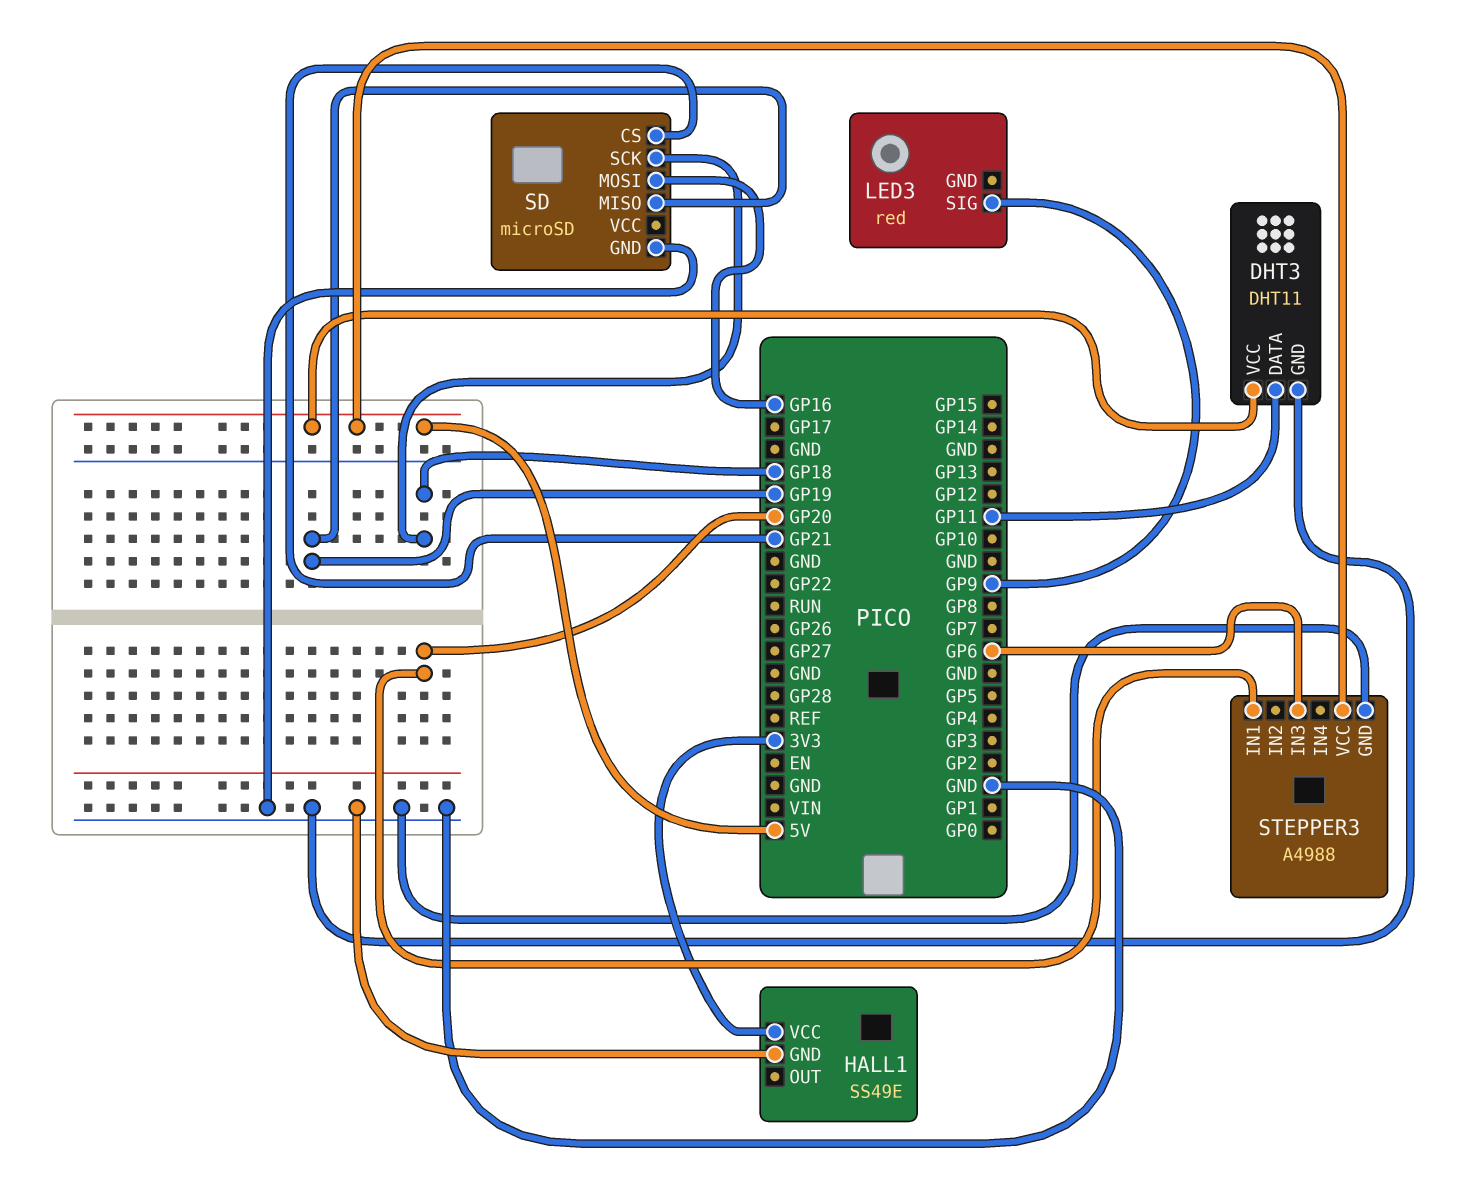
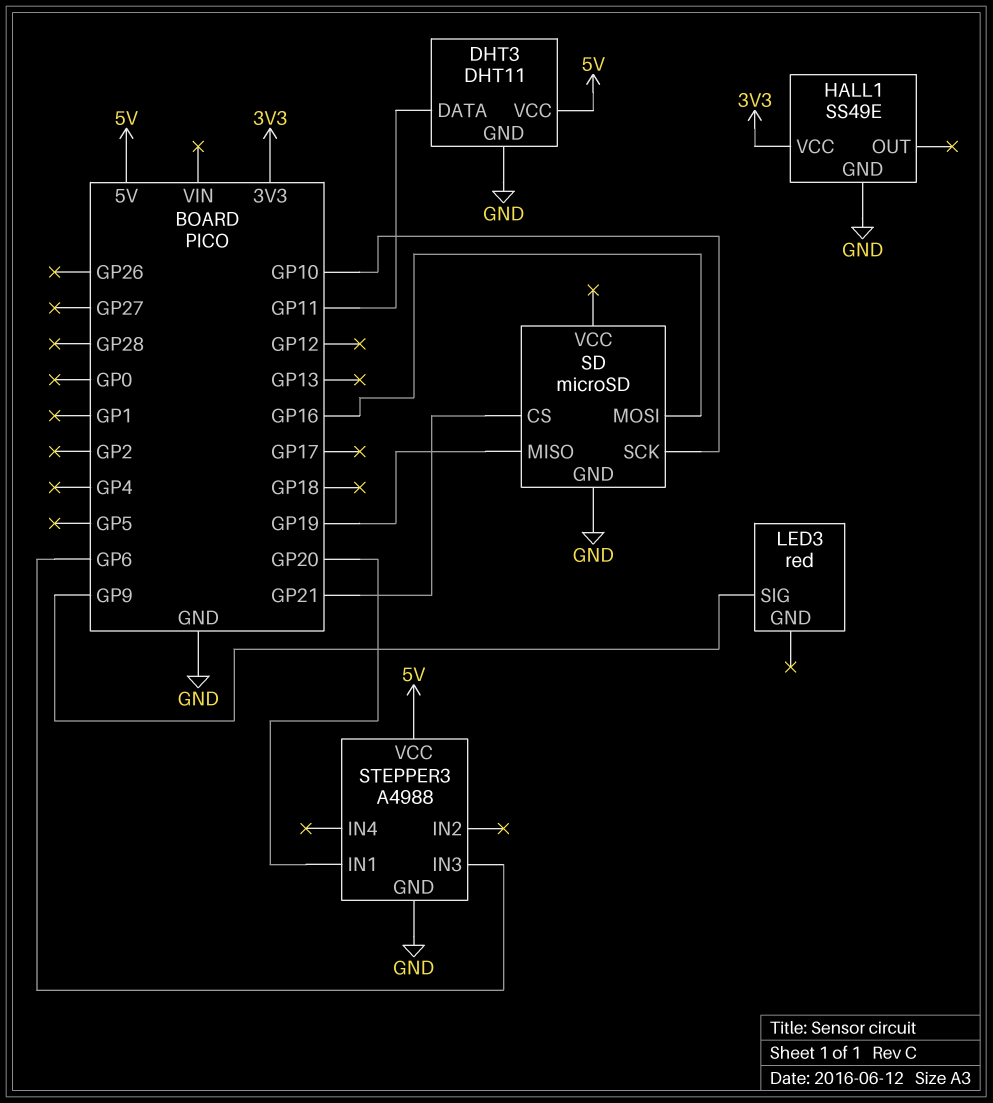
SD pin SCK: GP18 -> GP10

